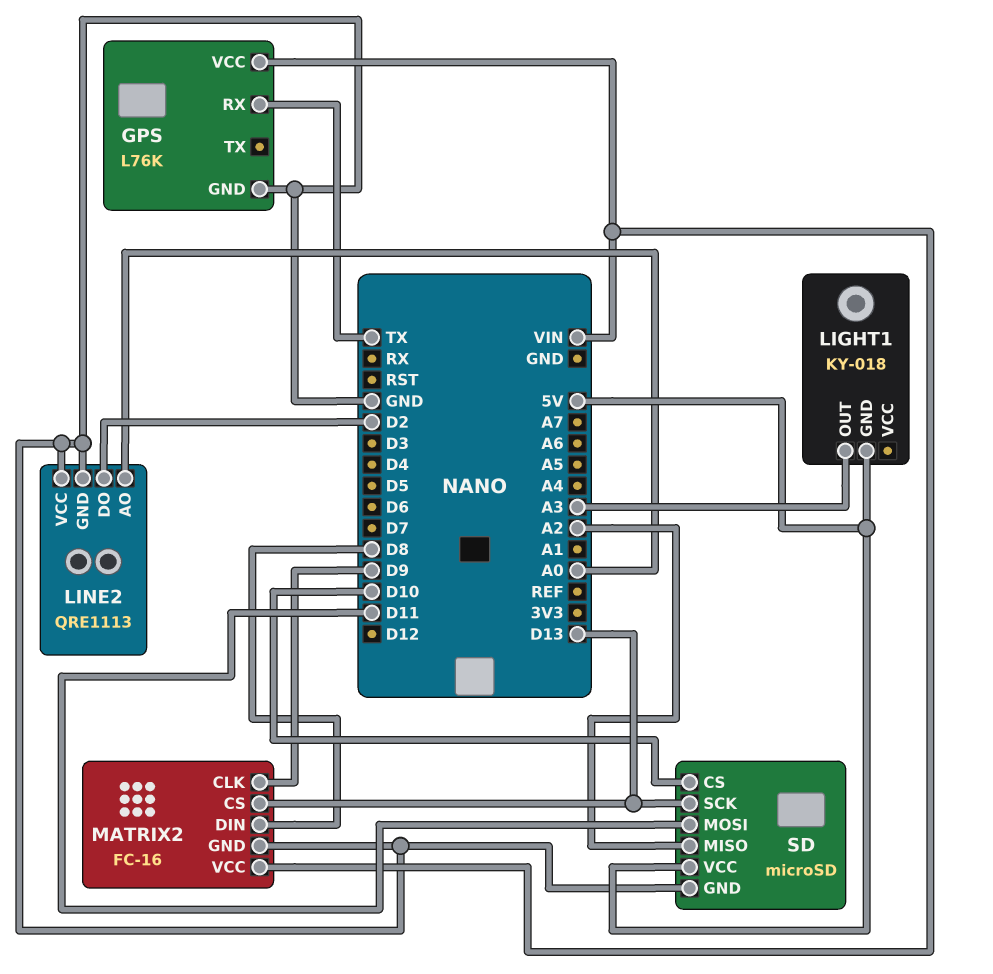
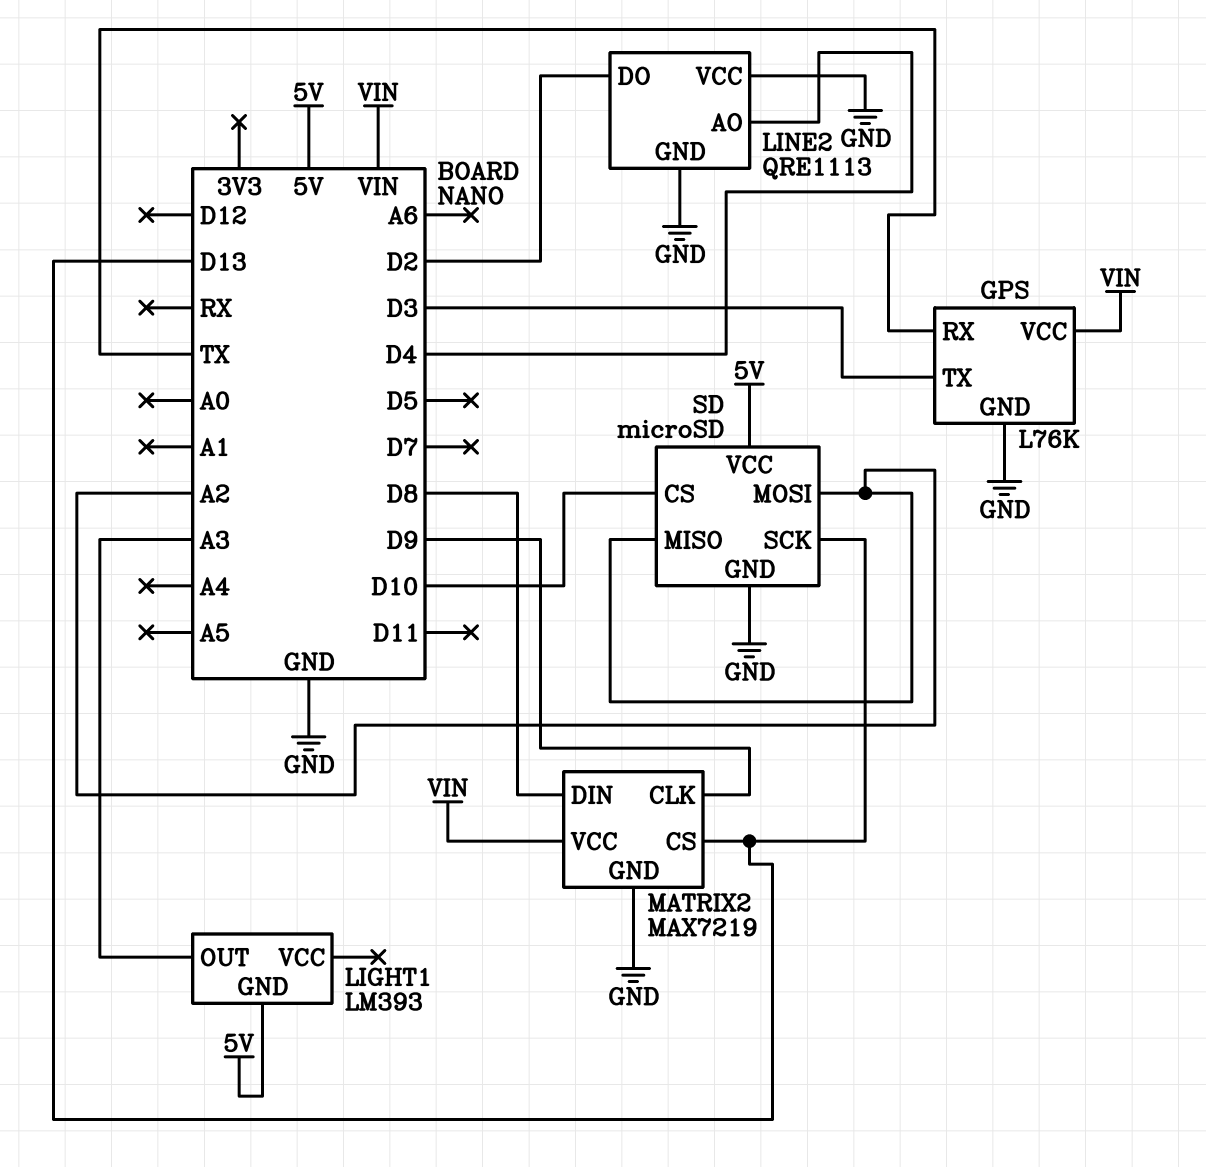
GPS pin TX: none -> D3
LIGHT1: KY-018 -> LM393
LINE2 pin AO: A0 -> D4
MATRIX2: FC-16 -> MAX7219
SD pin MOSI: D11 -> A2

